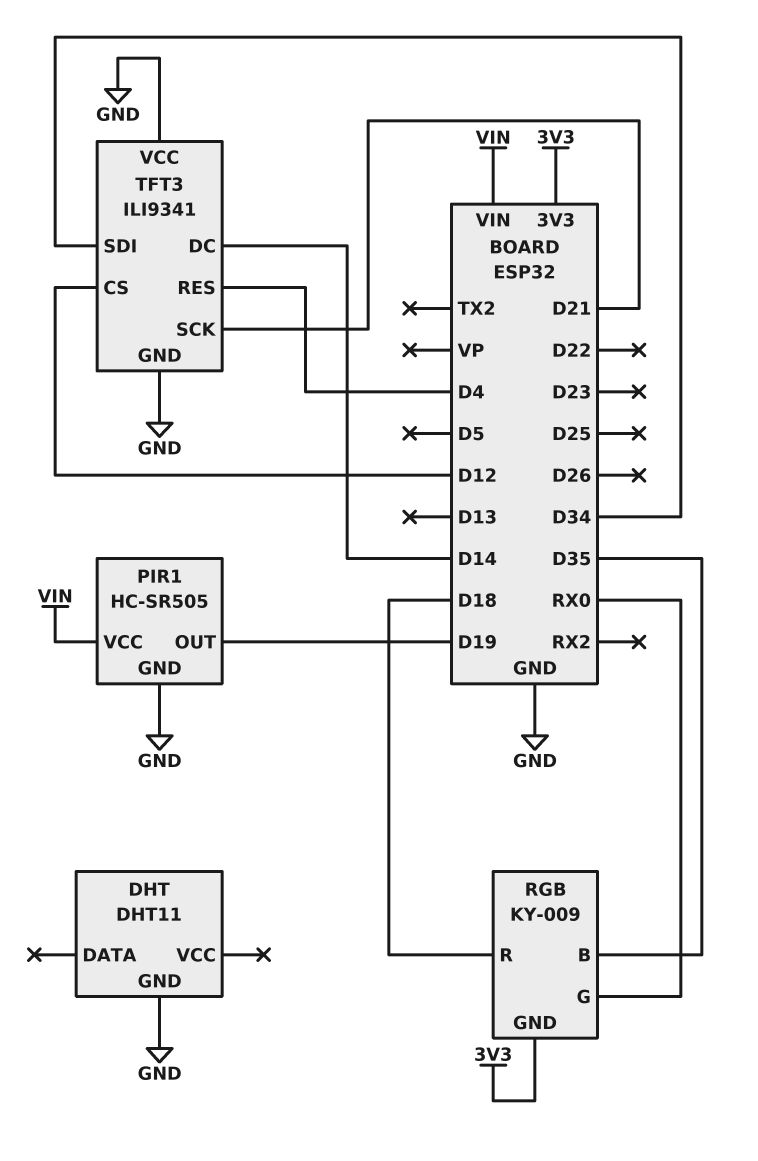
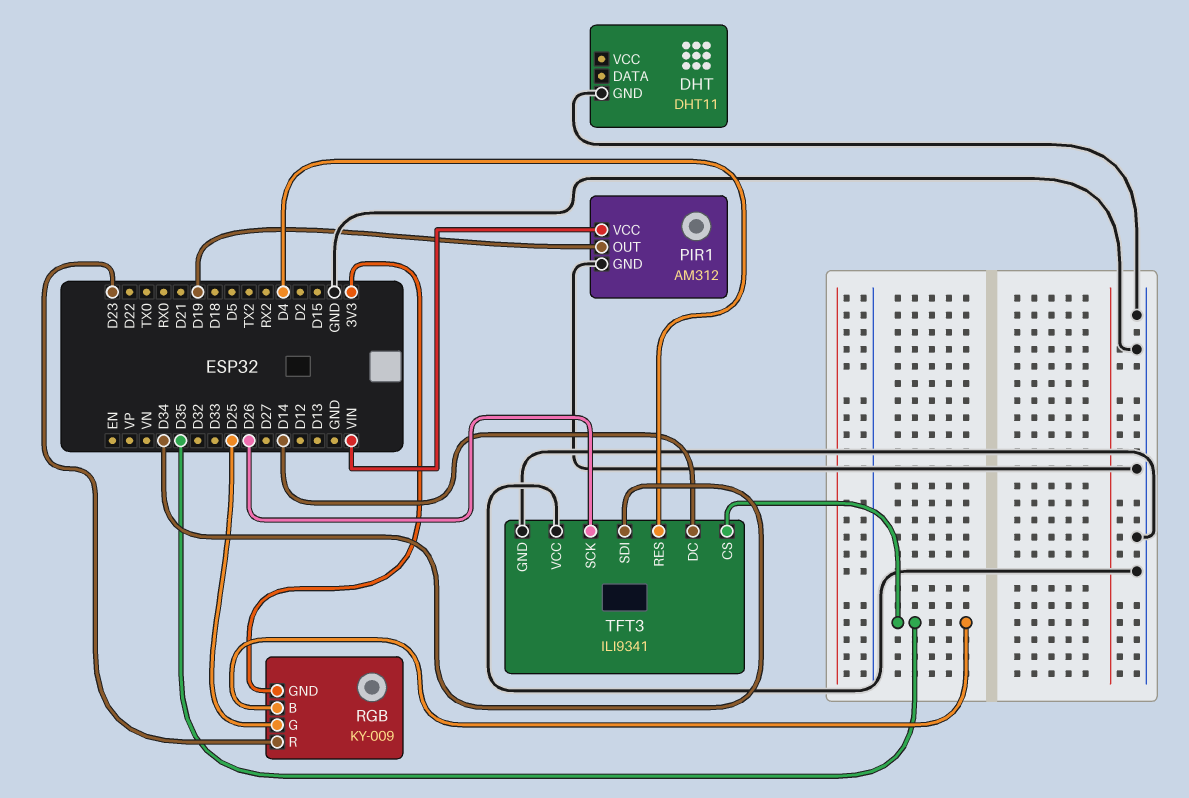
PIR1: HC-SR505 -> AM312
RGB pin G: RX0 -> D25
RGB pin R: D18 -> D23
TFT3 pin CS: D12 -> D35
TFT3 pin SCK: D21 -> D26

